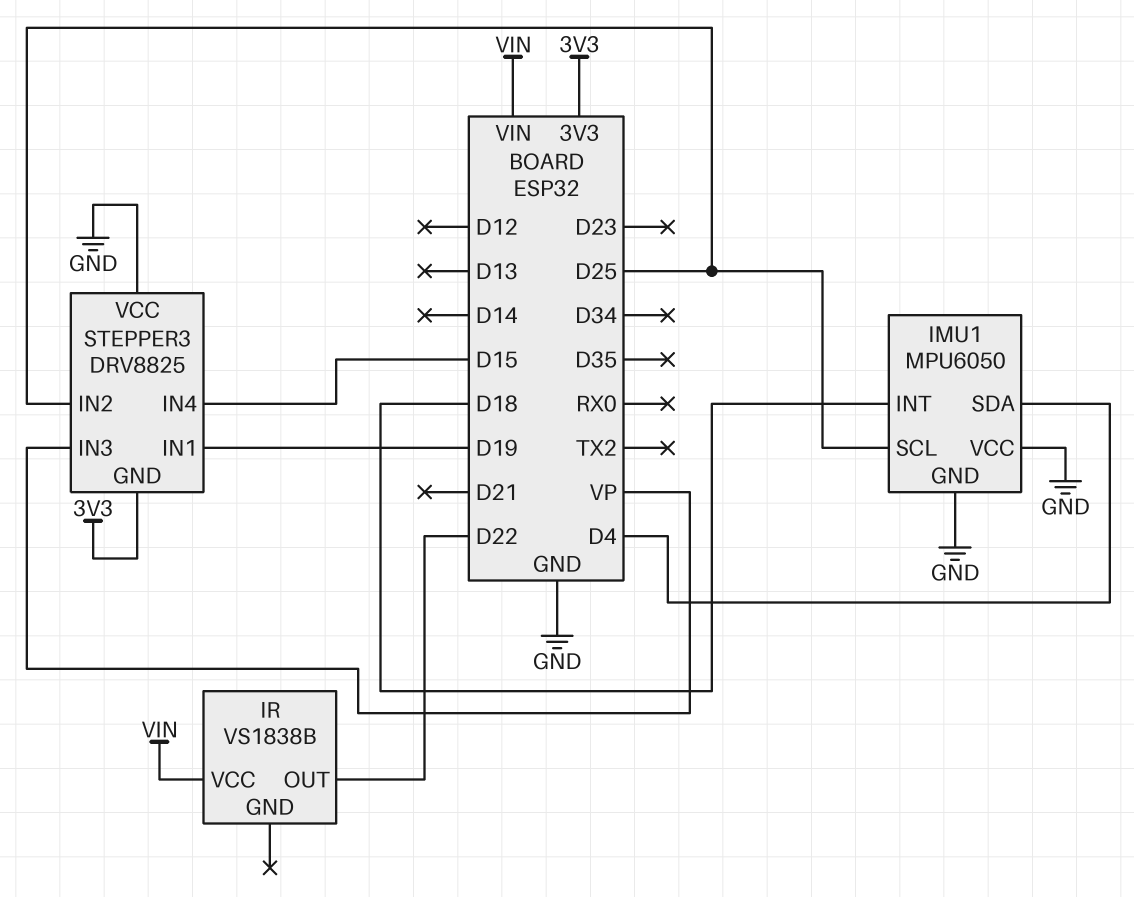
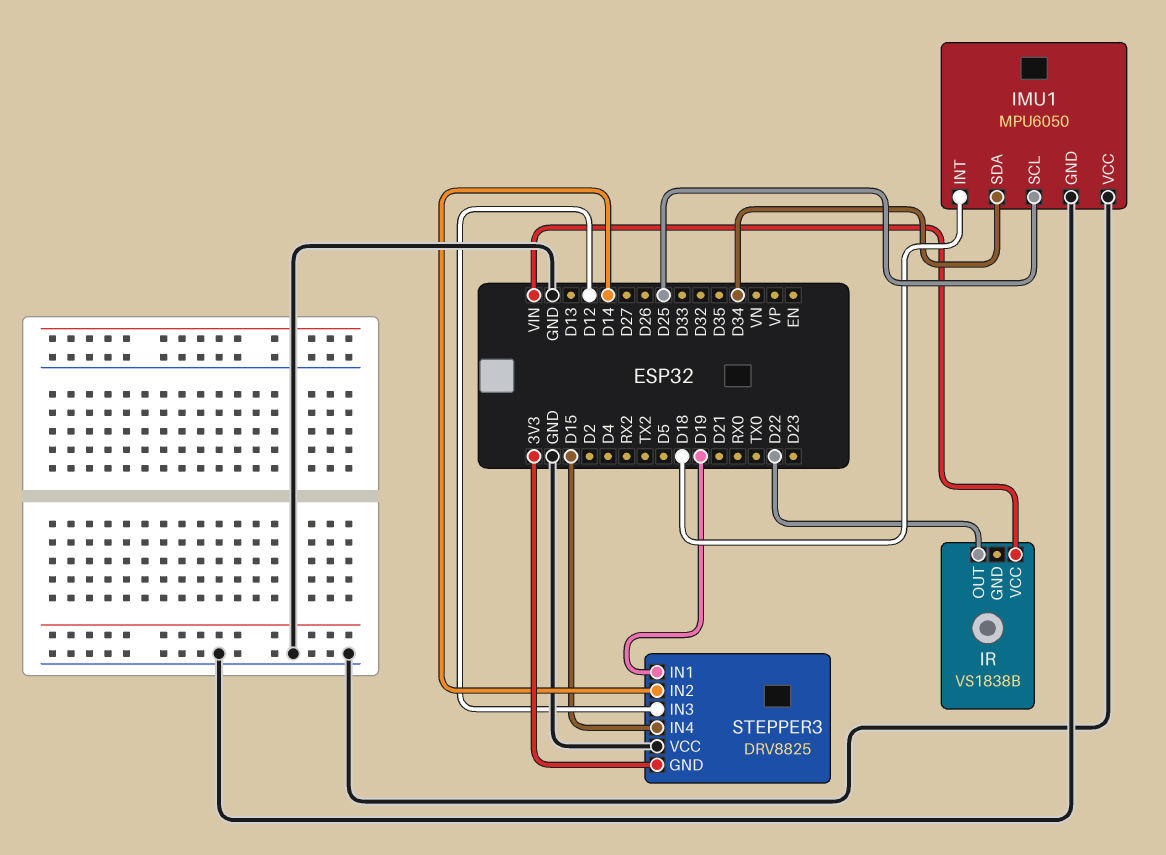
IMU1 pin SDA: D4 -> D34
STEPPER3 pin IN2: D25 -> D14
STEPPER3 pin IN3: VP -> D12

